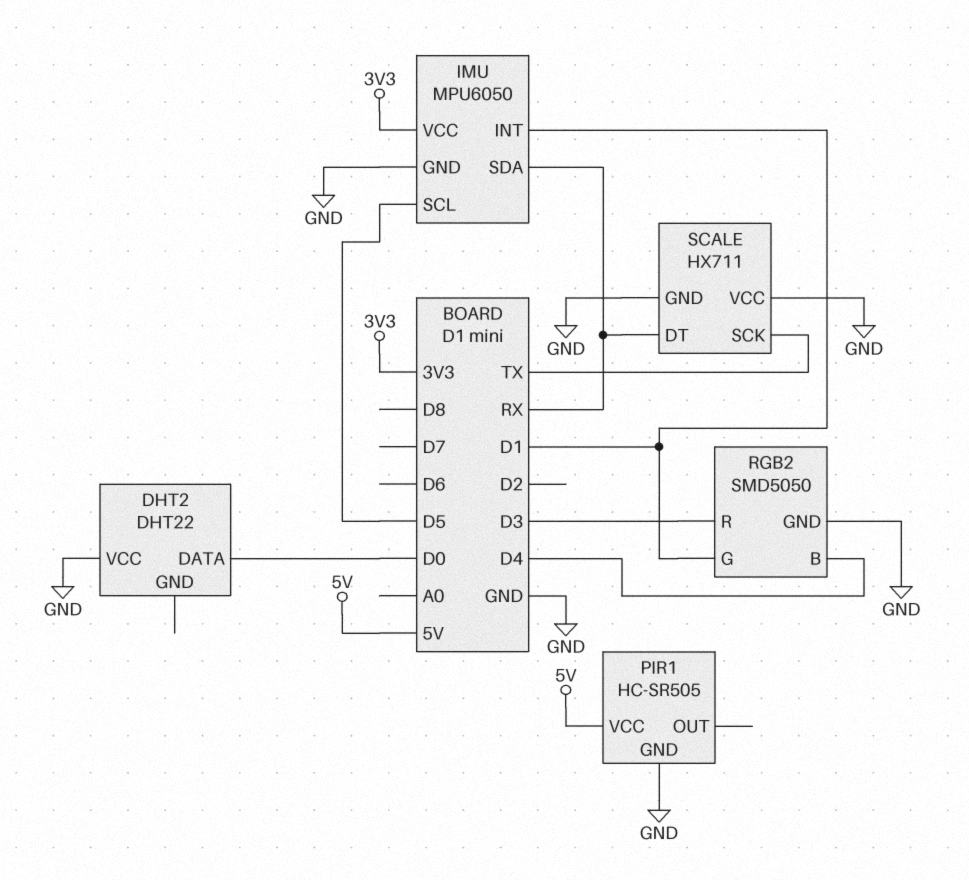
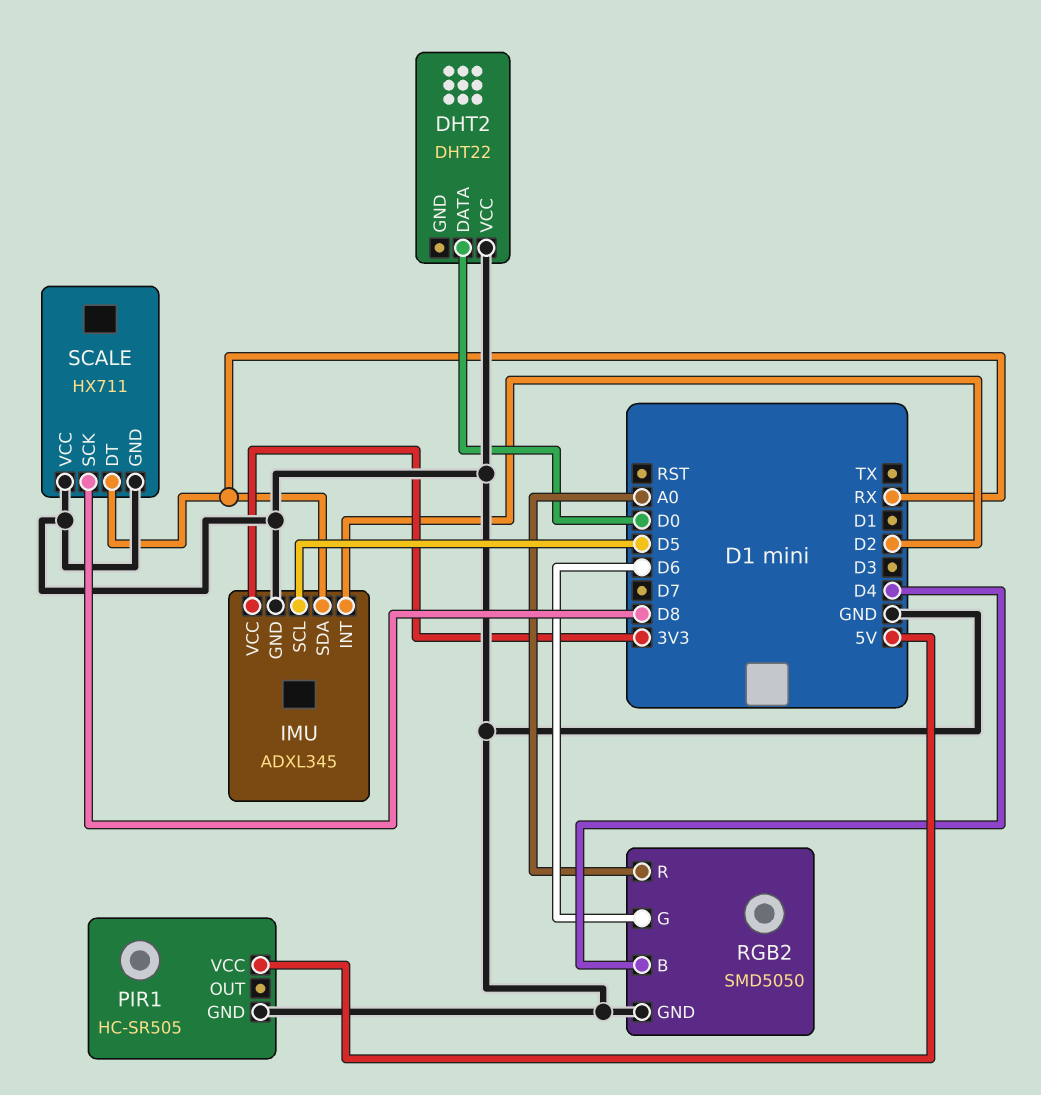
IMU: MPU6050 -> ADXL345
IMU pin INT: D1 -> D2
RGB2 pin G: D1 -> D6
RGB2 pin R: D3 -> A0
SCALE pin SCK: TX -> D8

